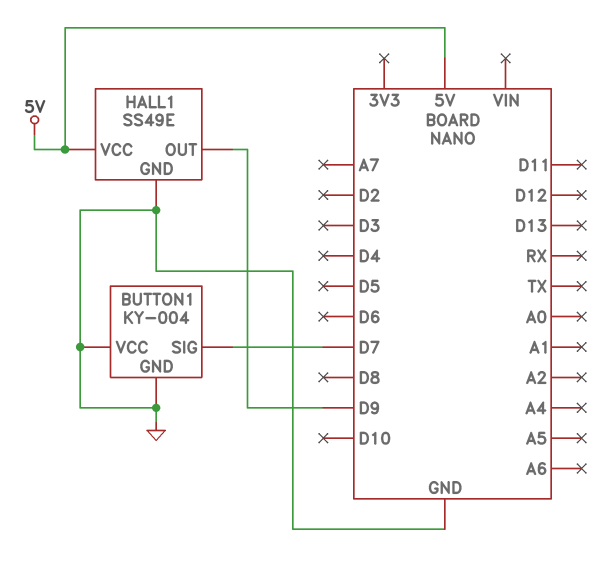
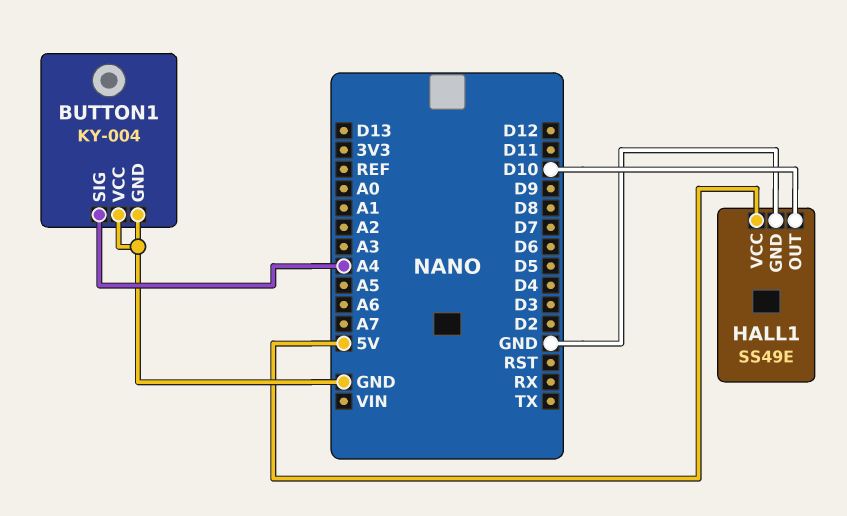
BUTTON1 pin SIG: D7 -> A4
HALL1 pin OUT: D9 -> D10

